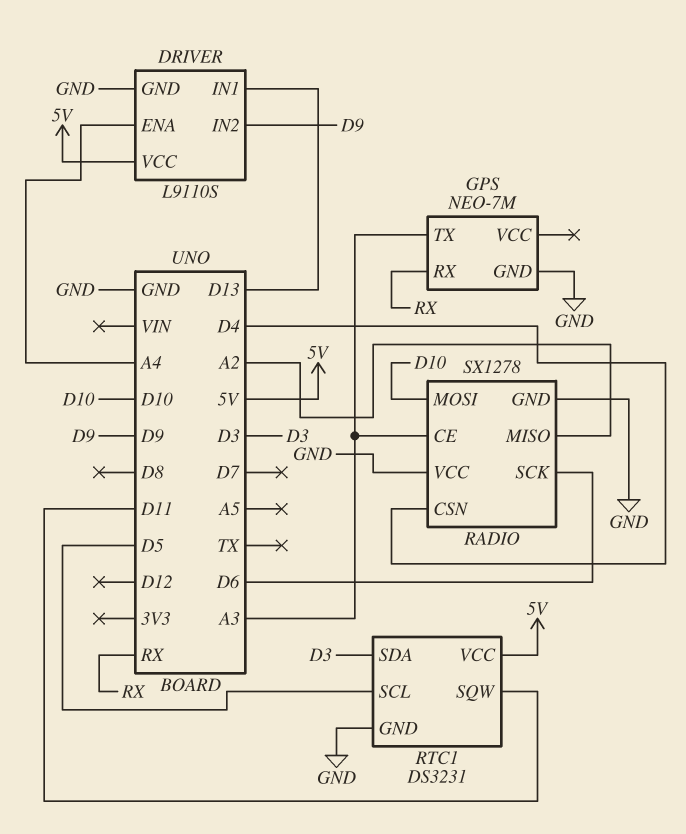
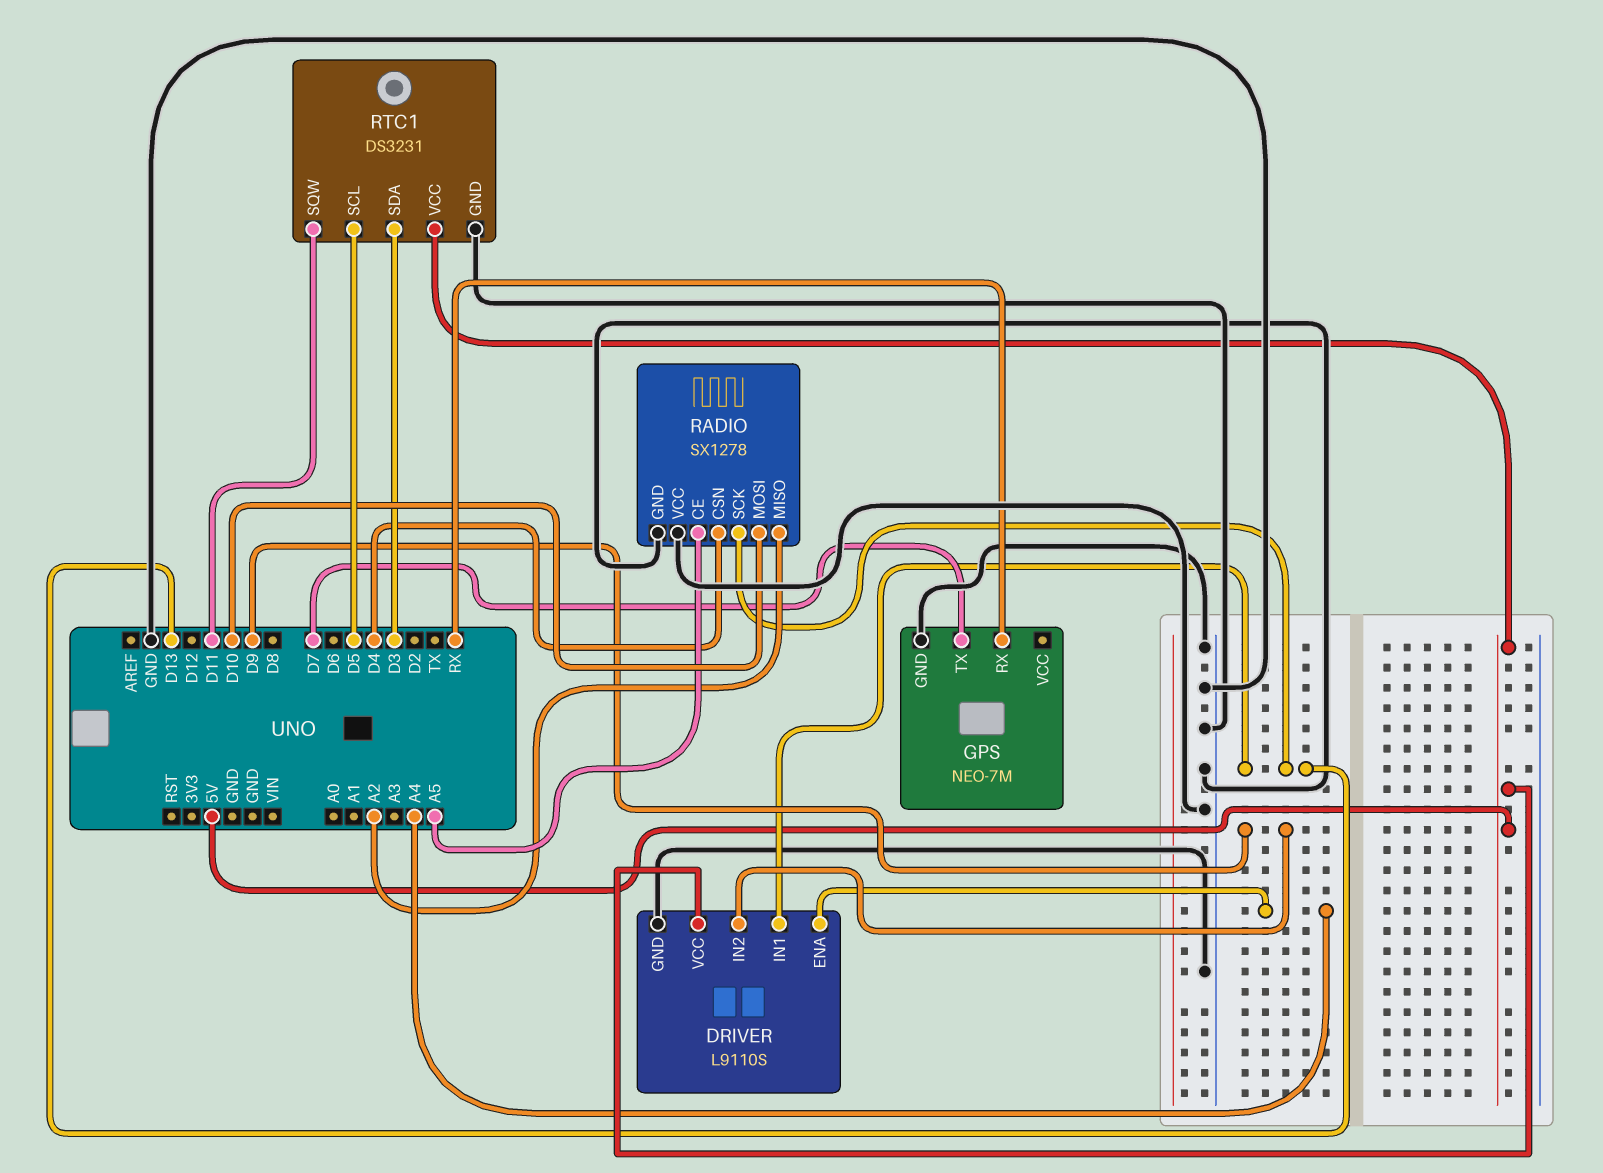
GPS pin TX: A3 -> D7
RADIO pin CE: A3 -> A5
RADIO pin SCK: D6 -> D13

